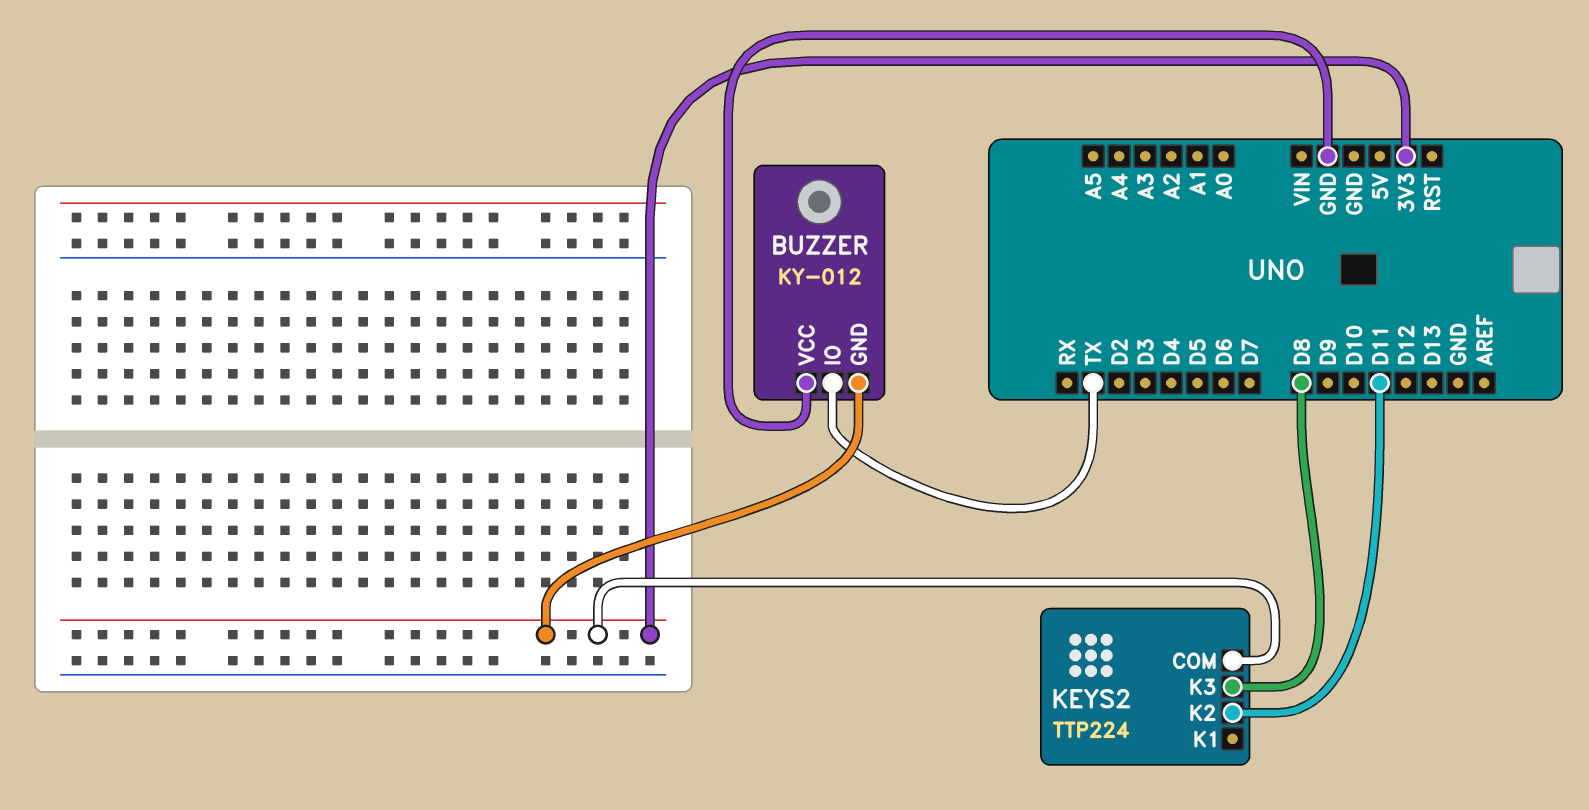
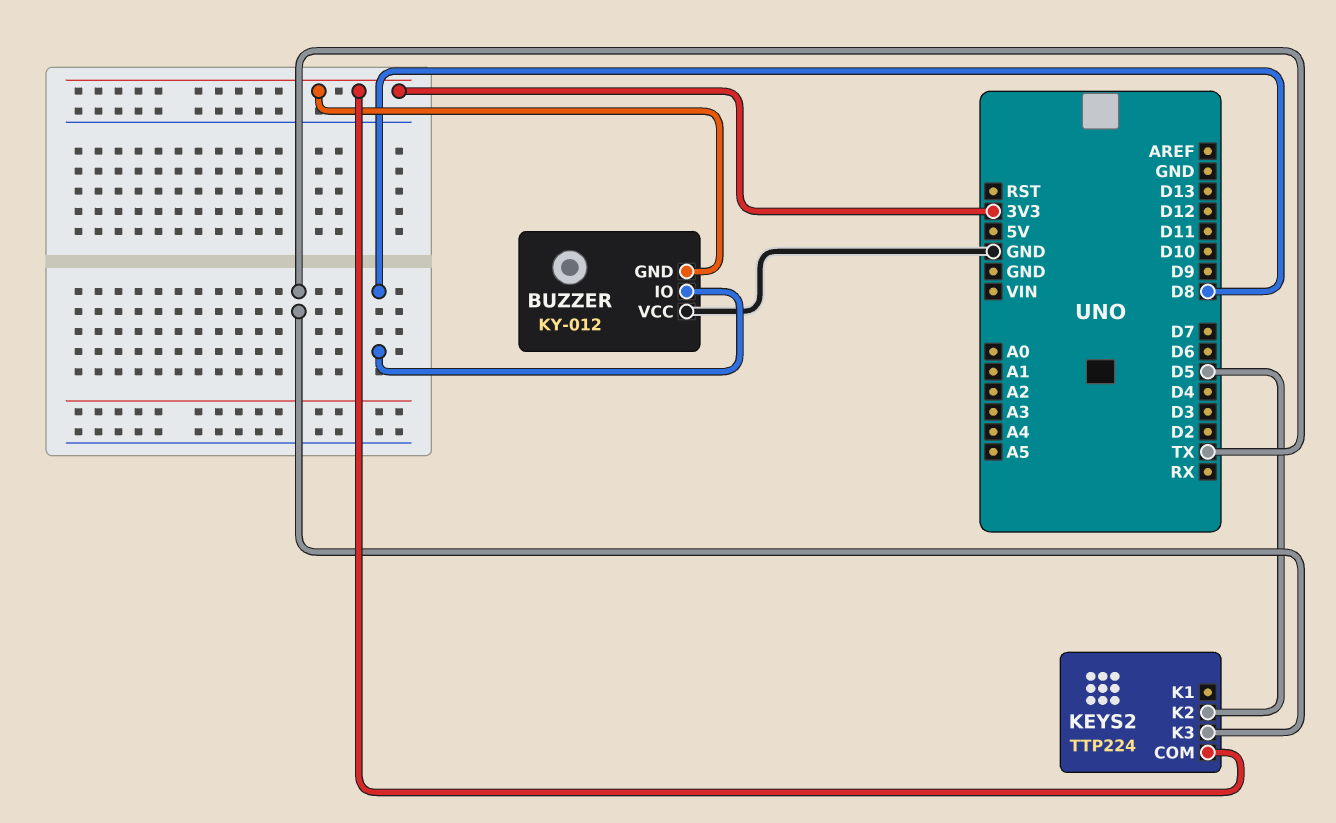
BUZZER pin IO: TX -> D8
KEYS2 pin K2: D11 -> D5
KEYS2 pin K3: D8 -> TX

